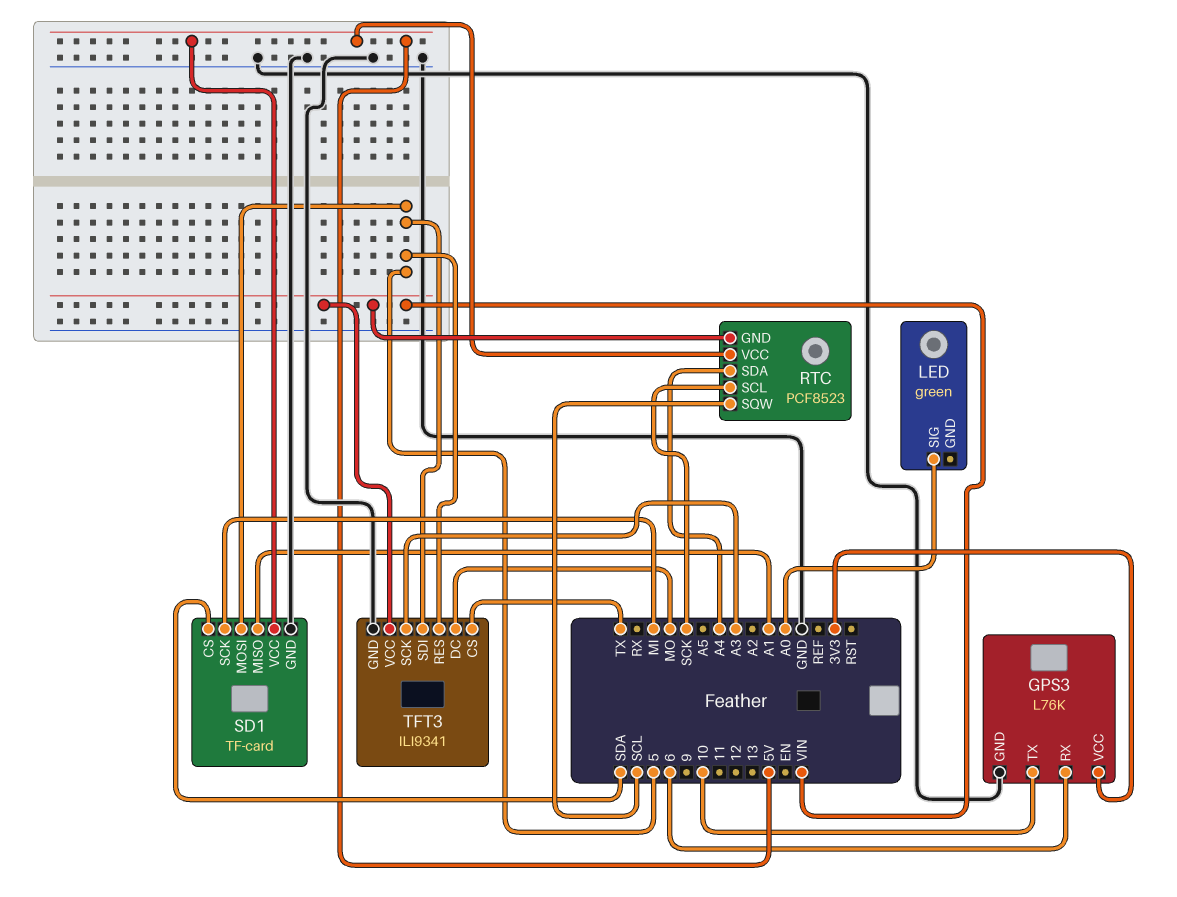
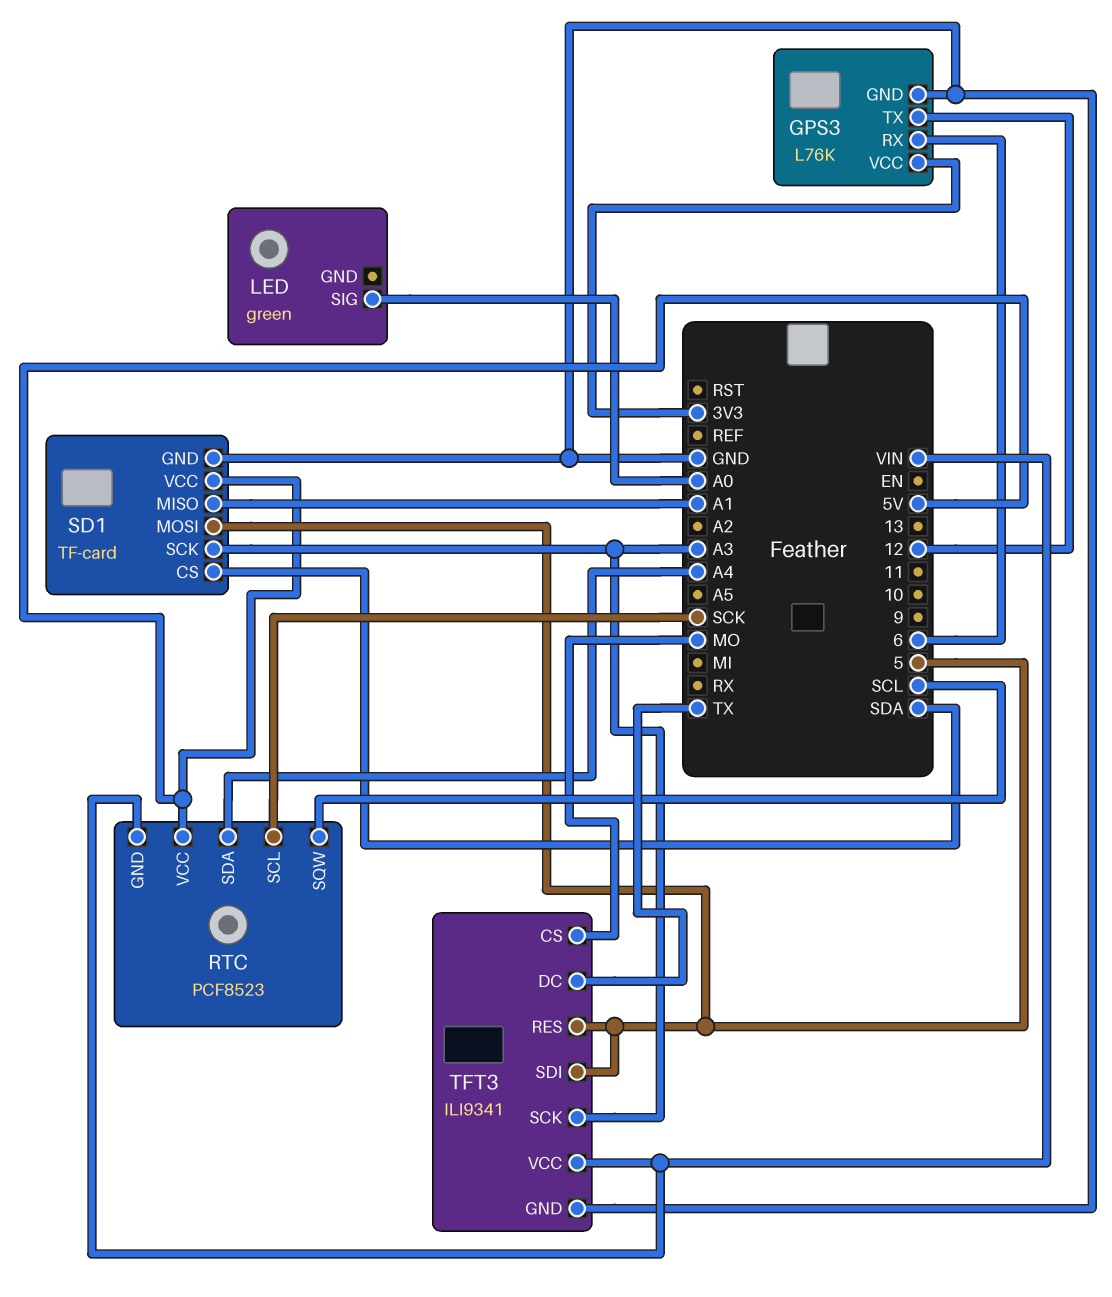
GPS3 pin TX: 10 -> 12
SD1 pin SCK: MI -> A3
TFT3 pin CS: TX -> MO
TFT3 pin DC: MO -> TX

